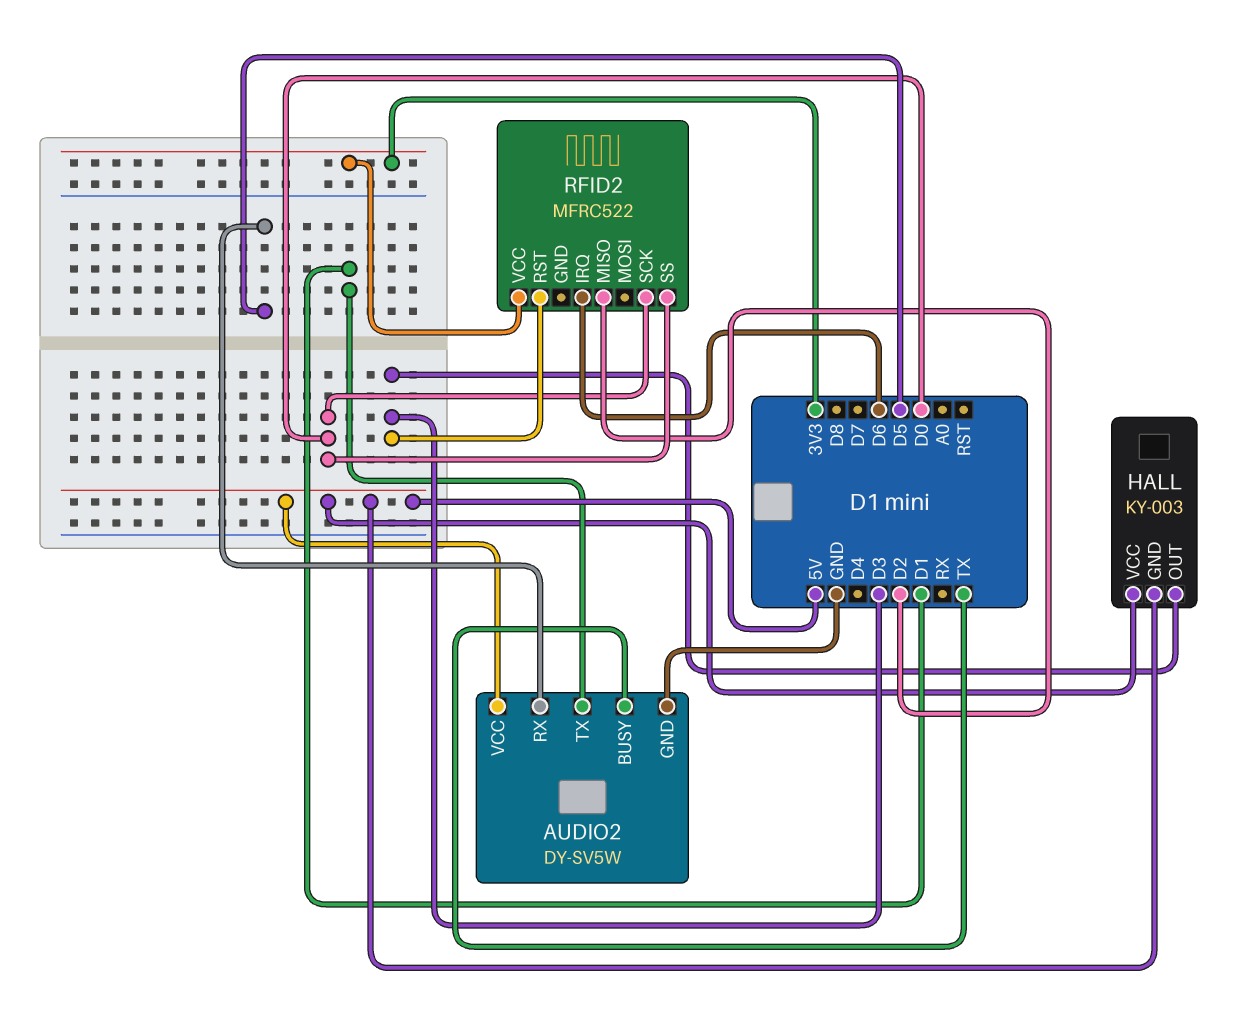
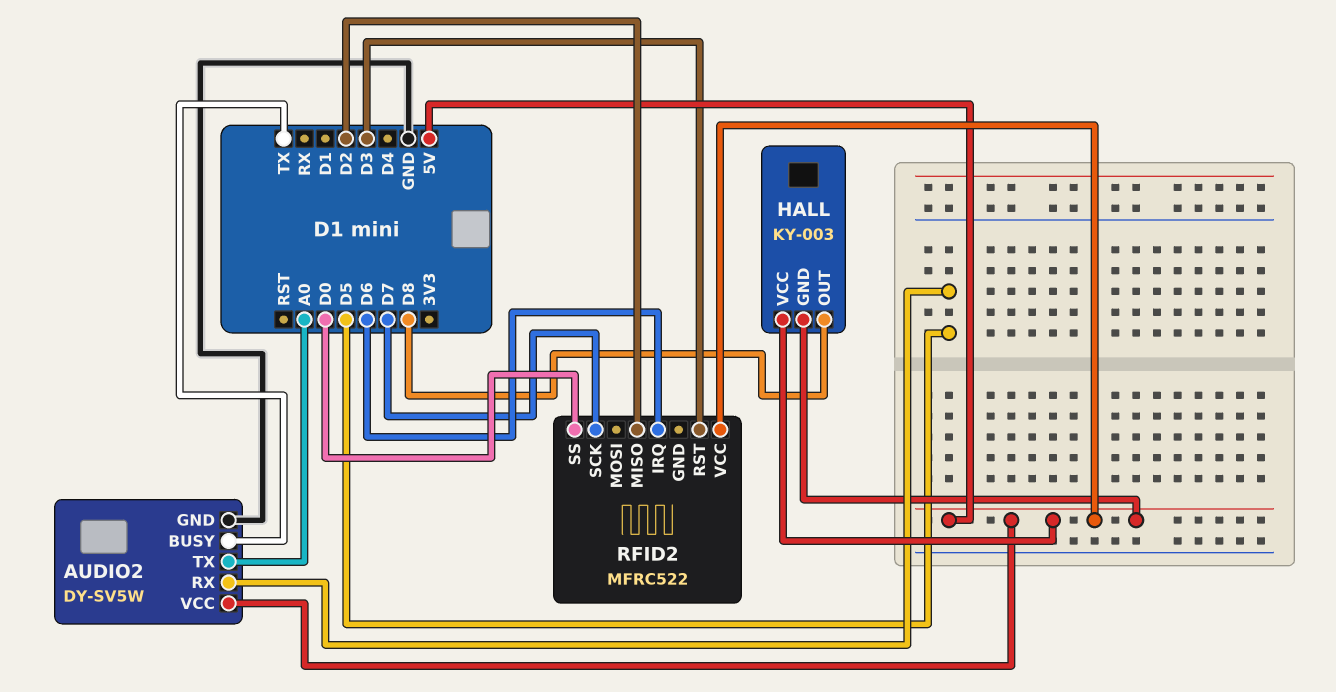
AUDIO2 pin TX: D1 -> A0
HALL pin OUT: D3 -> D8
RFID2 pin SCK: D0 -> D7
RFID2 pin VCC: 3V3 -> 5V

